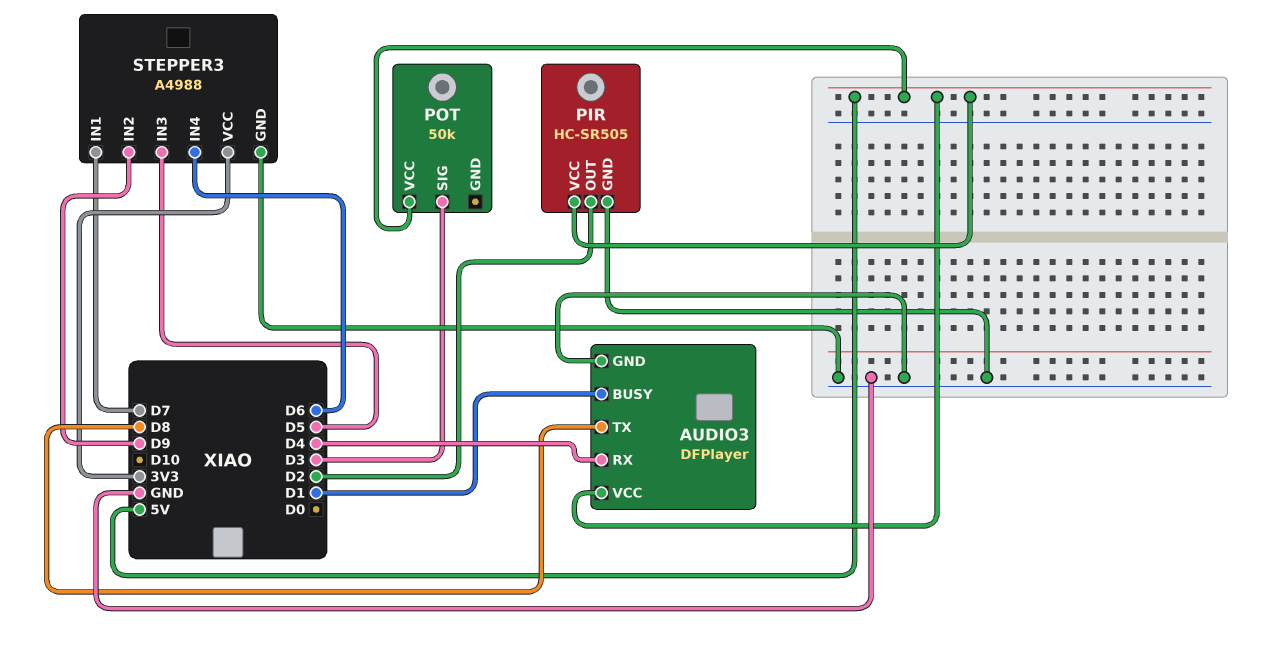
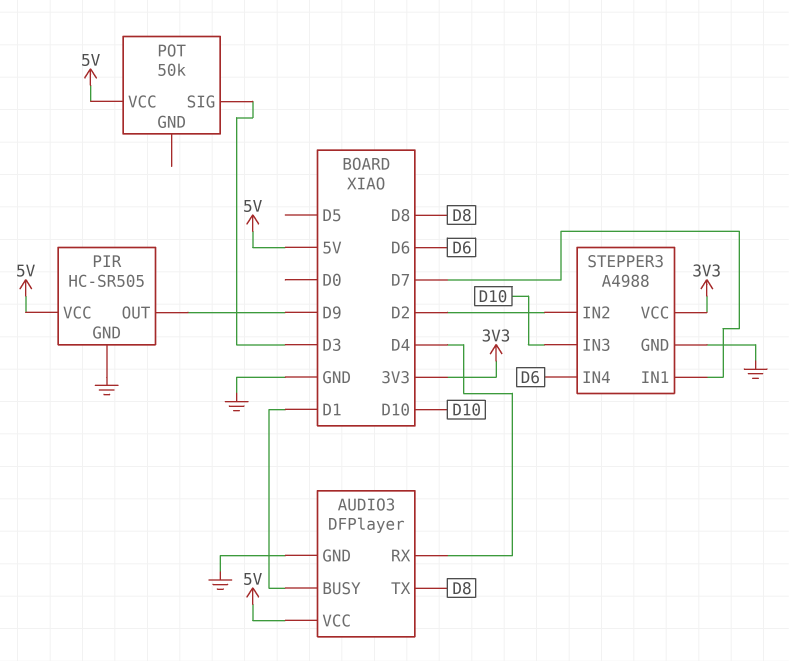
PIR pin OUT: D2 -> D9
STEPPER3 pin IN2: D9 -> D2
STEPPER3 pin IN3: D5 -> D10

